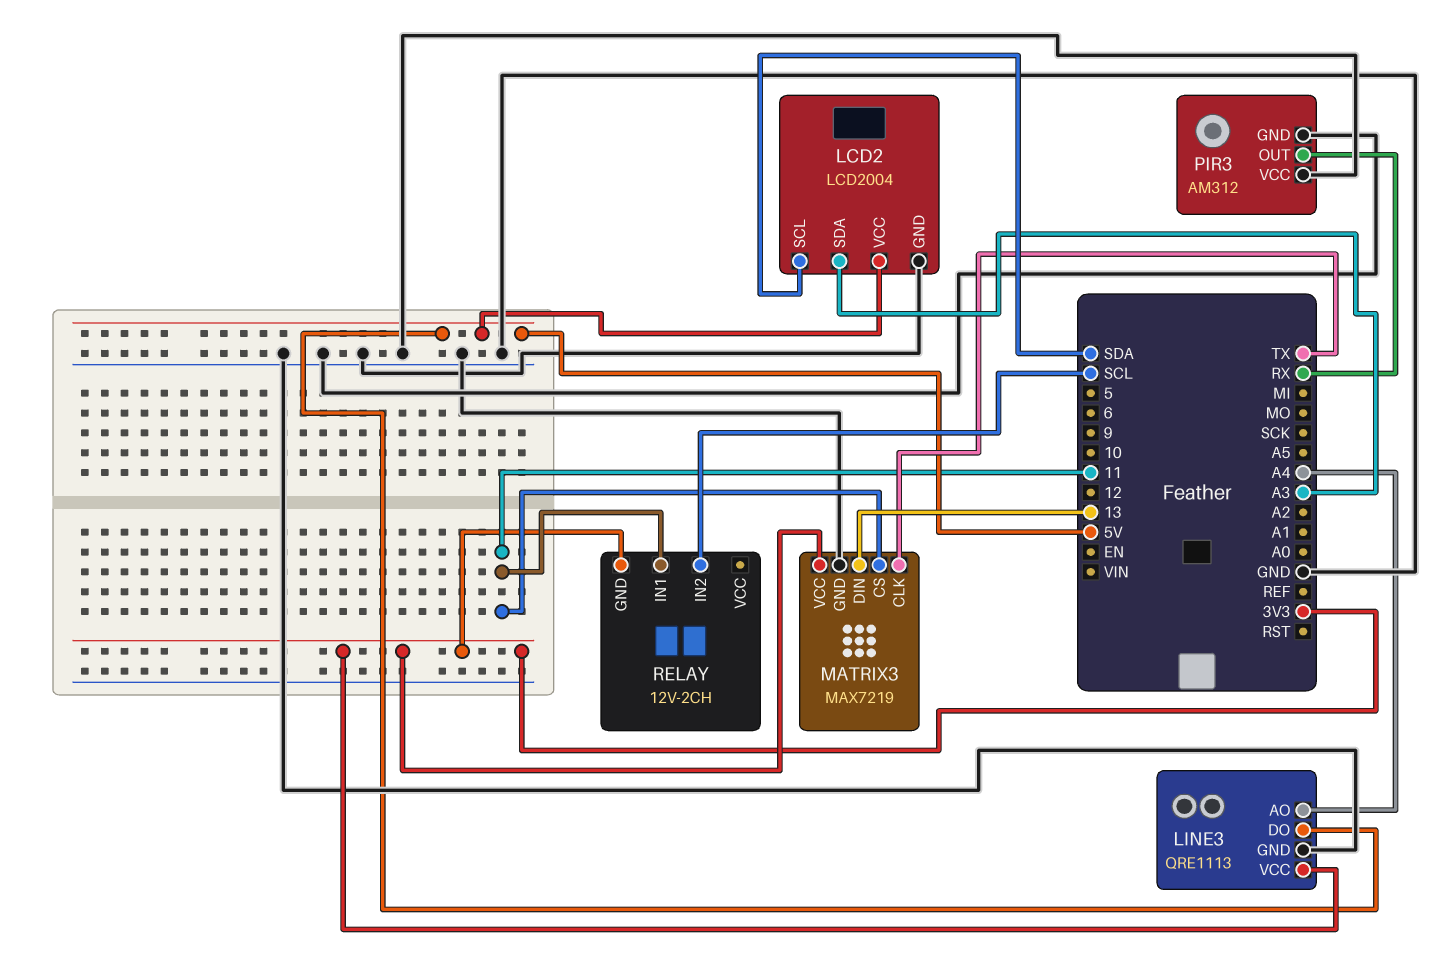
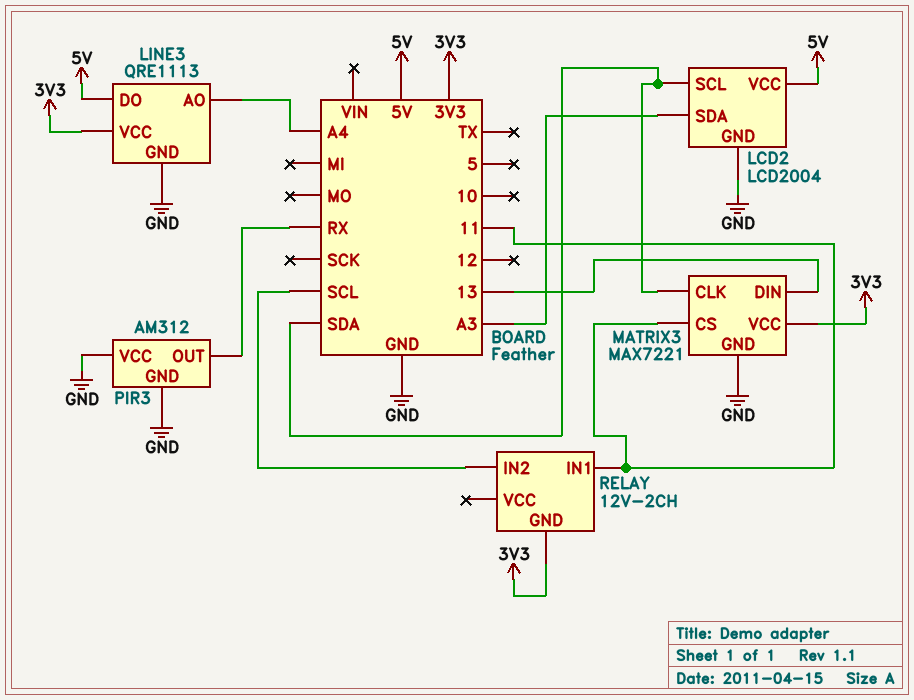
MATRIX3: MAX7219 -> MAX7221
MATRIX3 pin CLK: TX -> SDA

